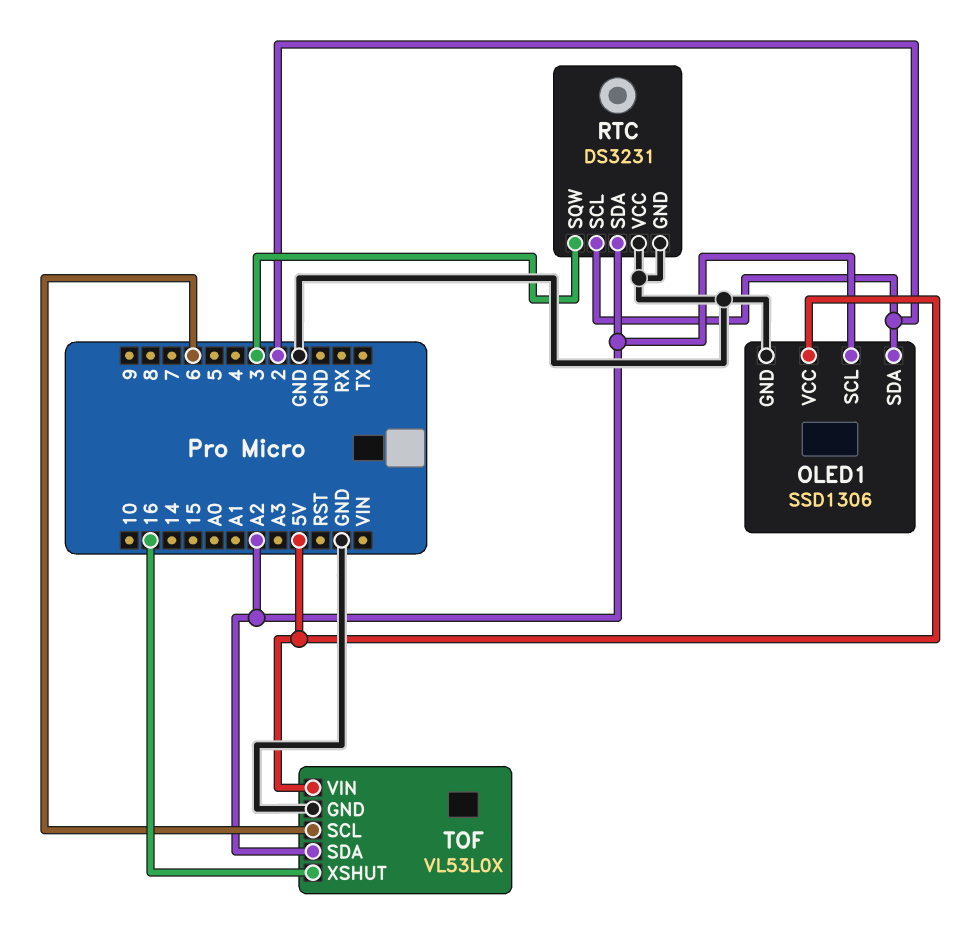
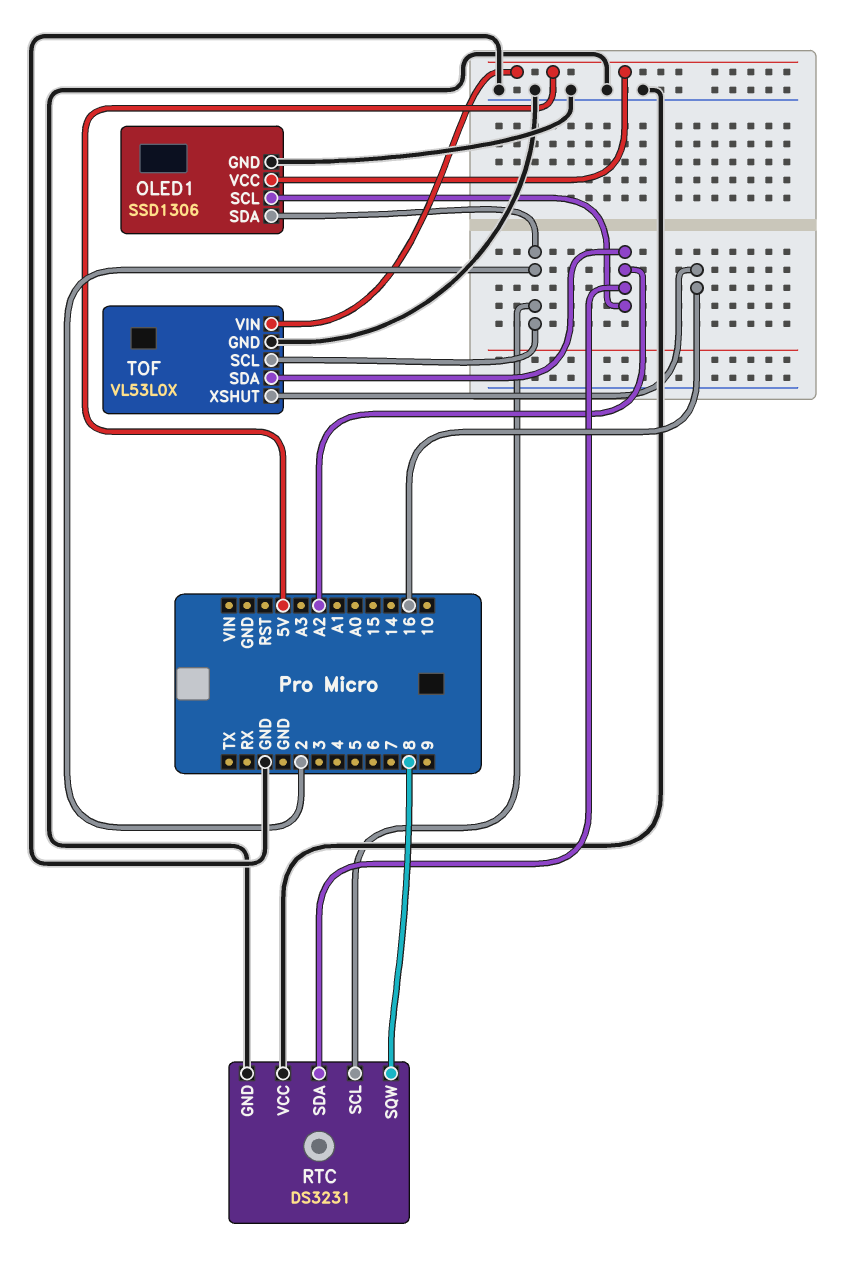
RTC pin SQW: 3 -> 8
TOF pin SCL: 6 -> 2

